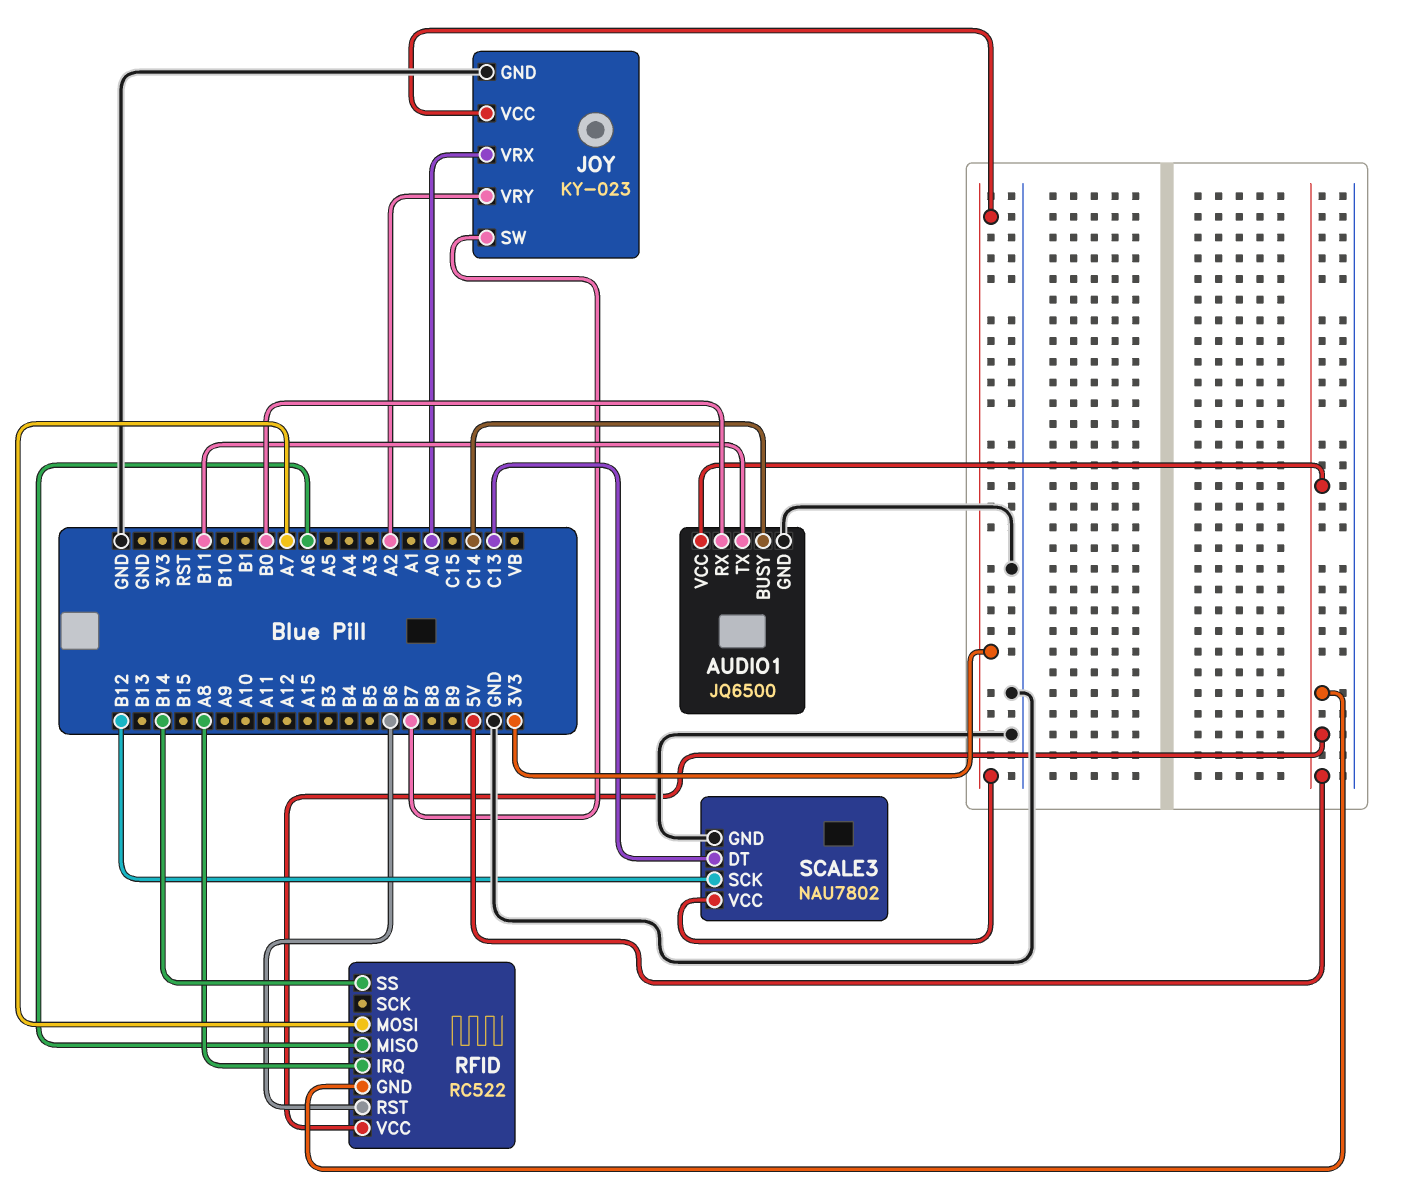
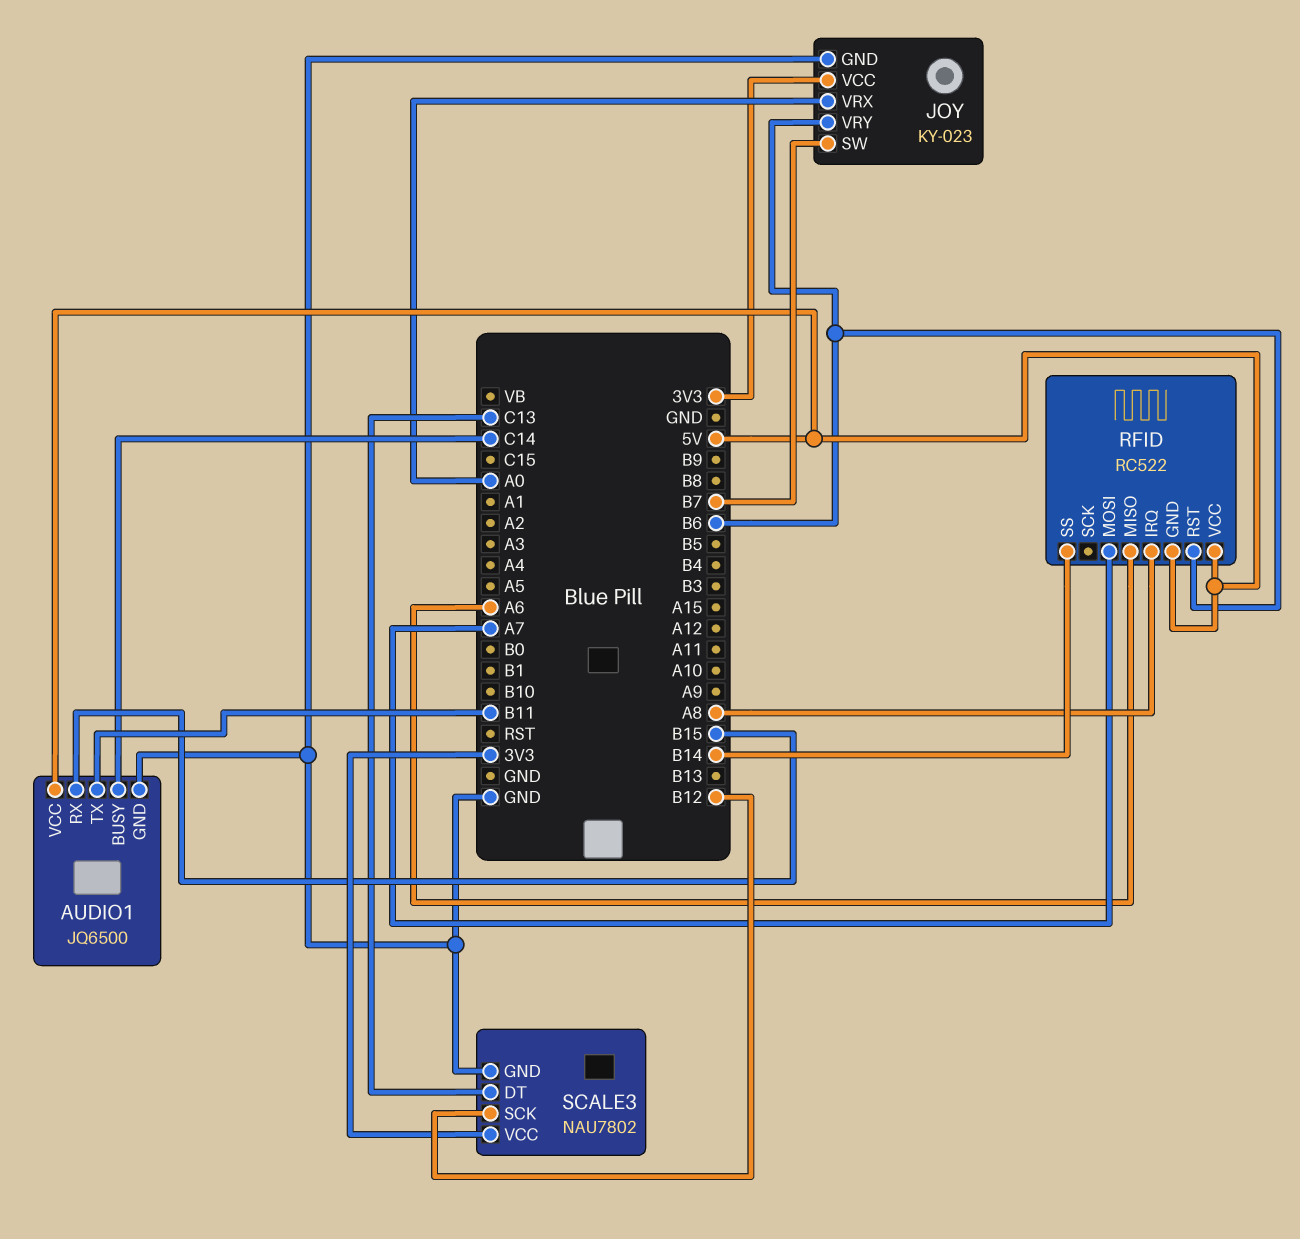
AUDIO1 pin RX: B0 -> B15
JOY pin VRY: A2 -> B6

